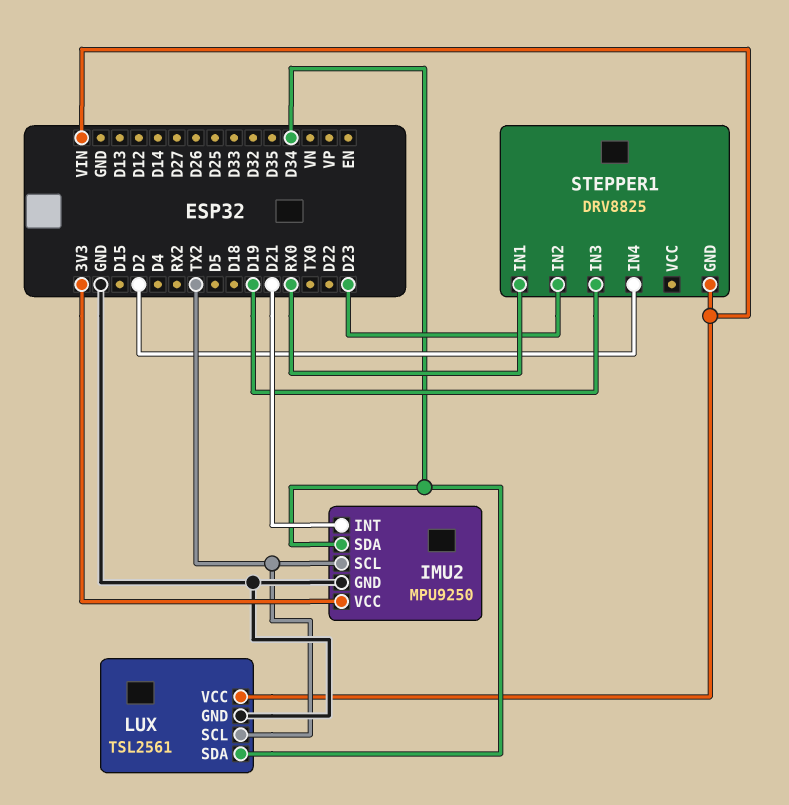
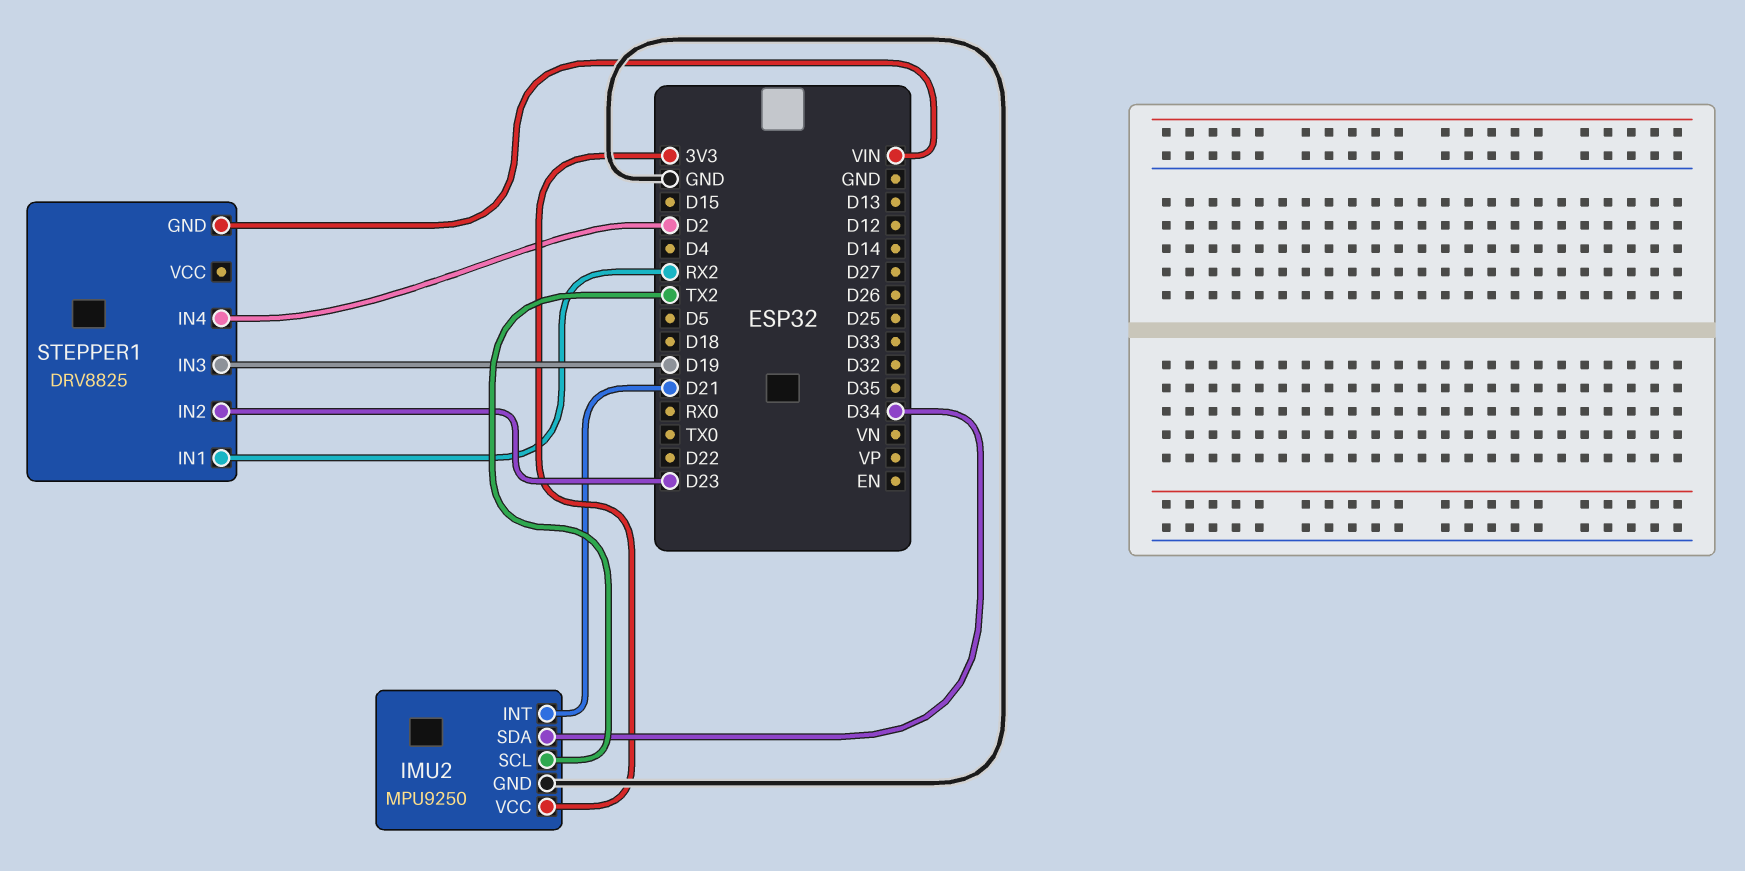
LUX: TSL2561 -> none
LUX pin GND: GND -> none
LUX pin SCL: TX2 -> none
LUX pin SDA: D34 -> none
LUX pin VCC: VIN -> none
STEPPER1 pin IN1: RX0 -> RX2

